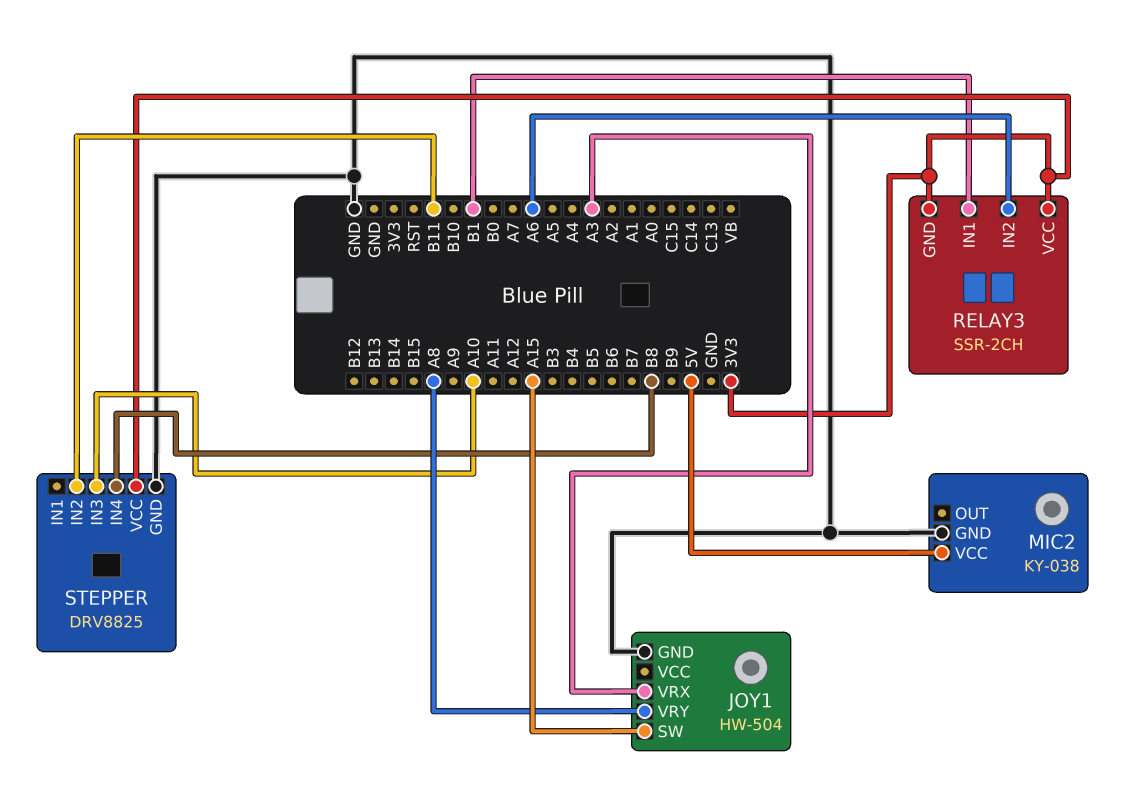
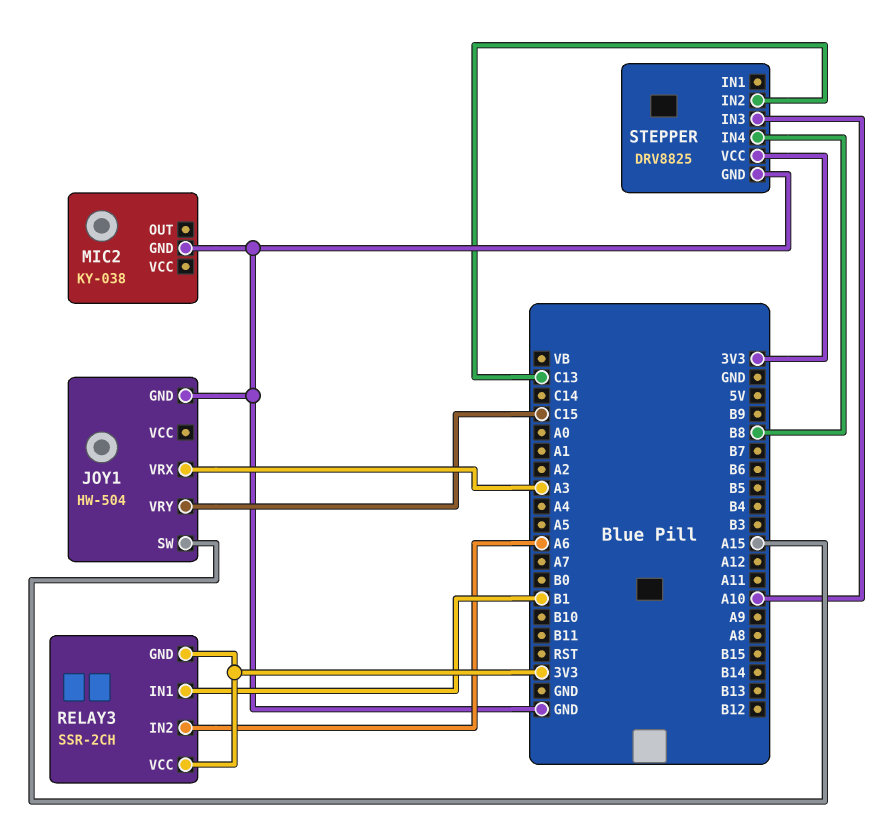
JOY1 pin VRY: A8 -> C15
MIC2 pin VCC: 5V -> none
STEPPER pin IN2: B11 -> C13

